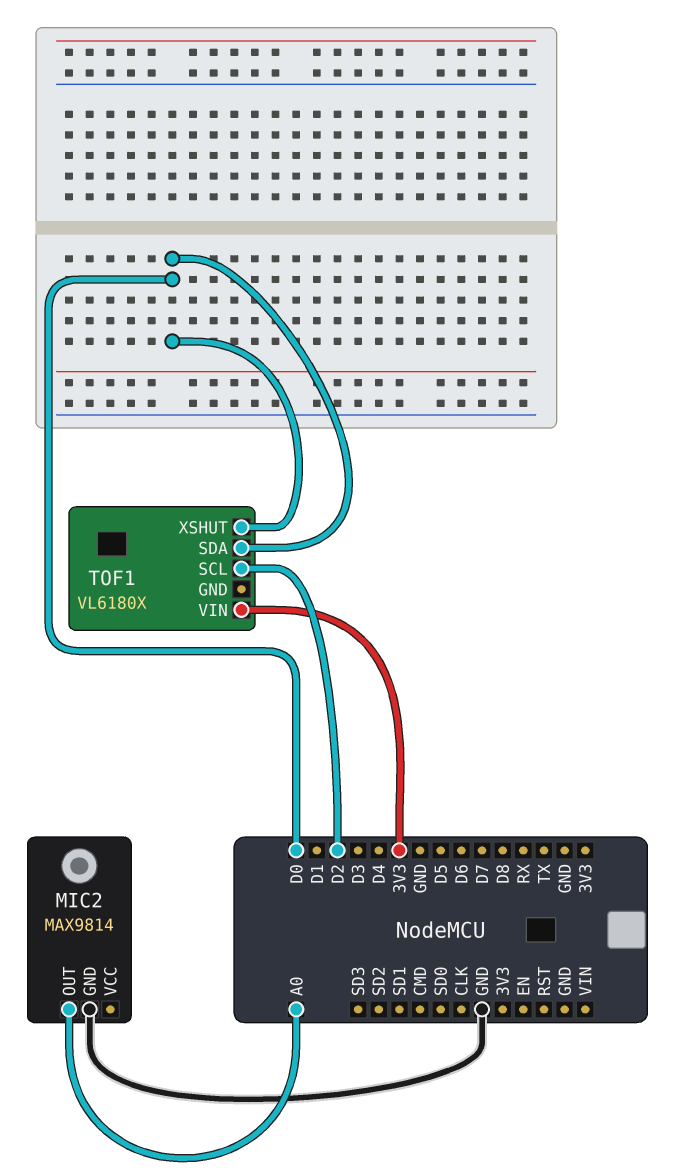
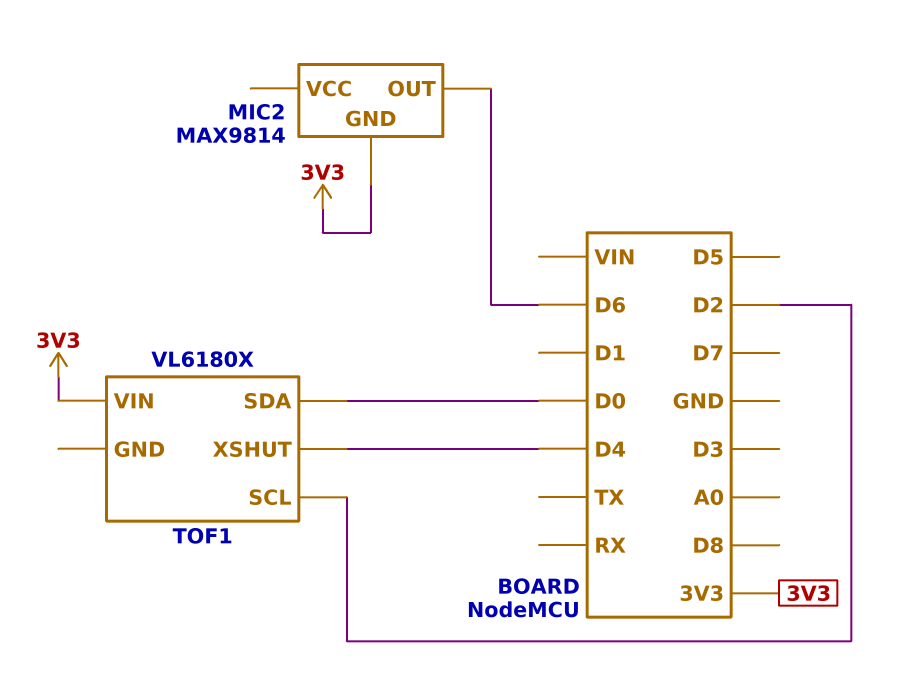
MIC2 pin GND: GND -> 3V3
MIC2 pin OUT: A0 -> D6
TOF1 pin XSHUT: D0 -> D4

